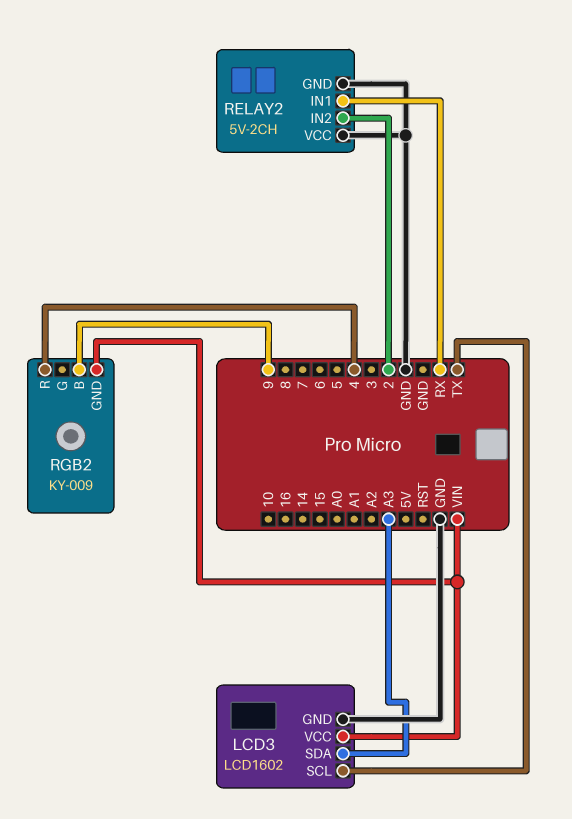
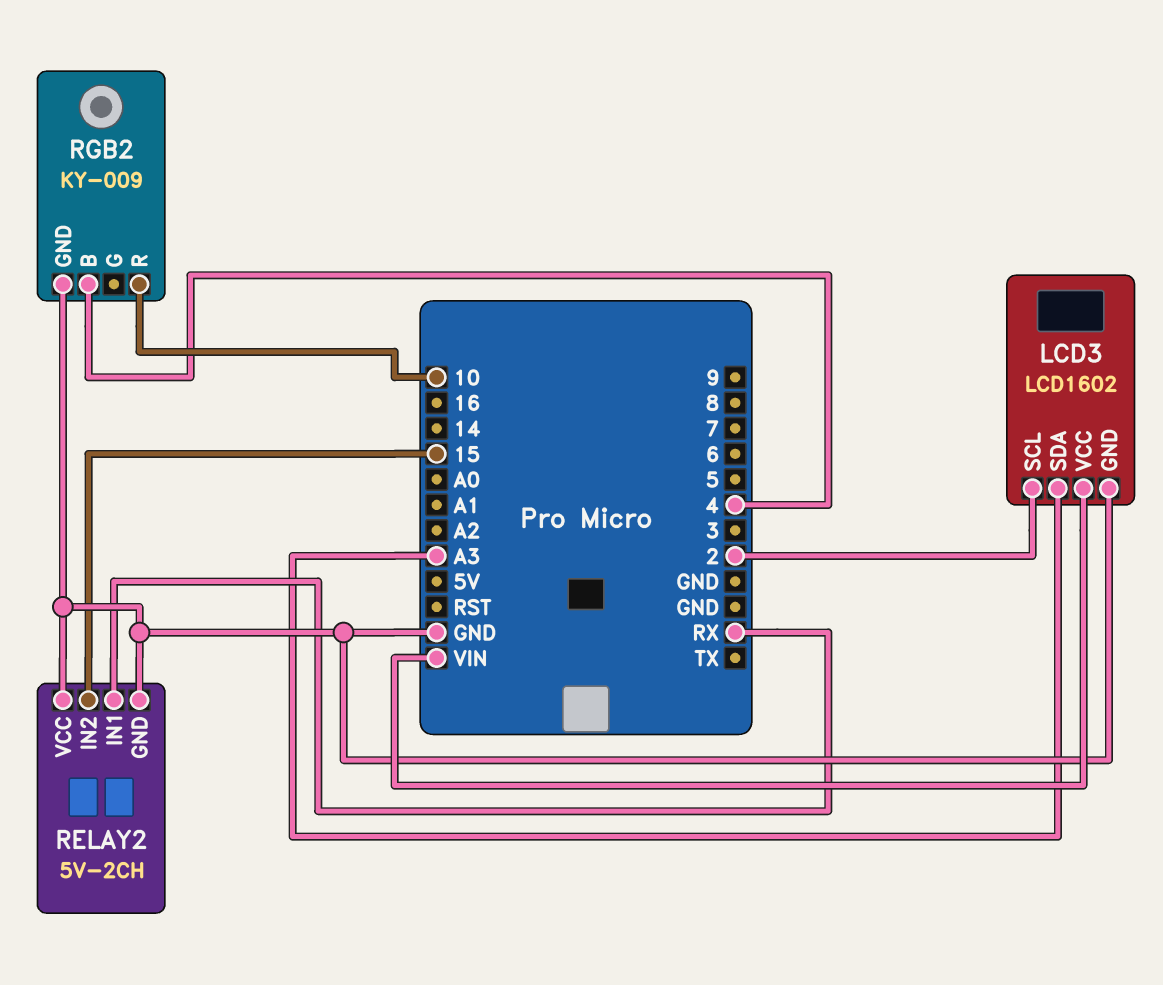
LCD3 pin SCL: TX -> 2
RELAY2 pin IN2: 2 -> 15
RGB2 pin B: 9 -> 4
RGB2 pin GND: VIN -> GND
RGB2 pin R: 4 -> 10

